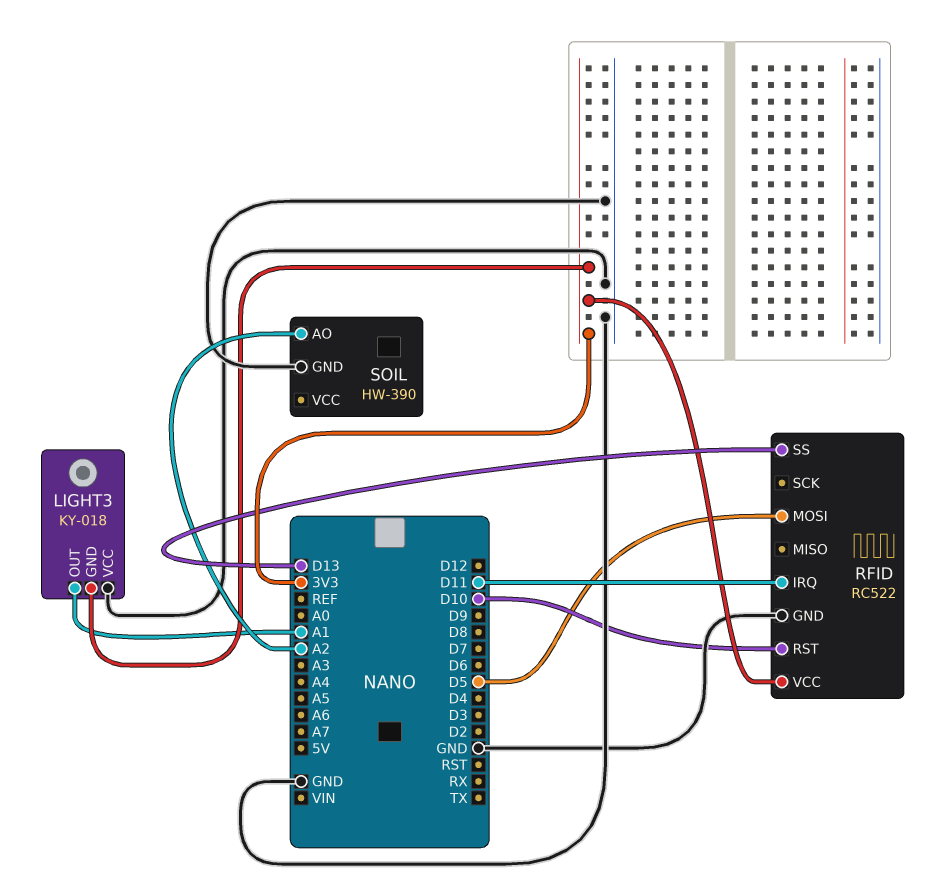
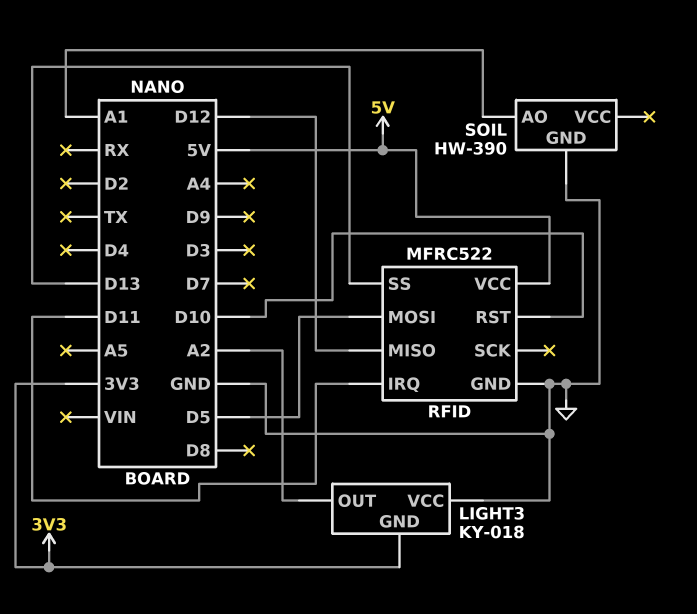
LIGHT3 pin OUT: A1 -> A2
RFID: RC522 -> MFRC522
RFID pin MISO: none -> D12
RFID pin VCC: 3V3 -> 5V
SOIL pin AO: A2 -> A1

